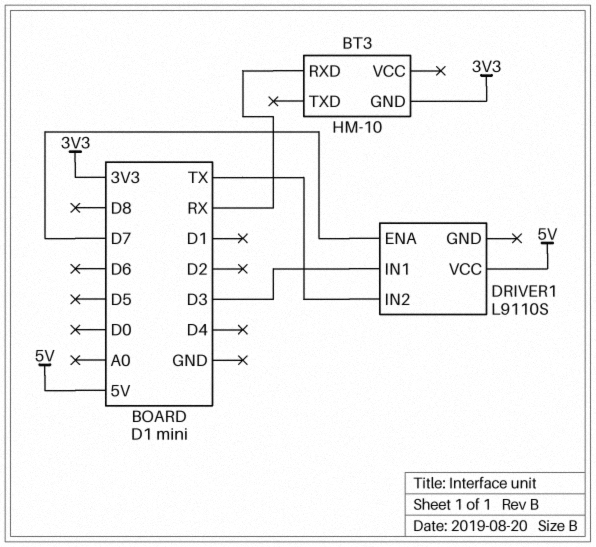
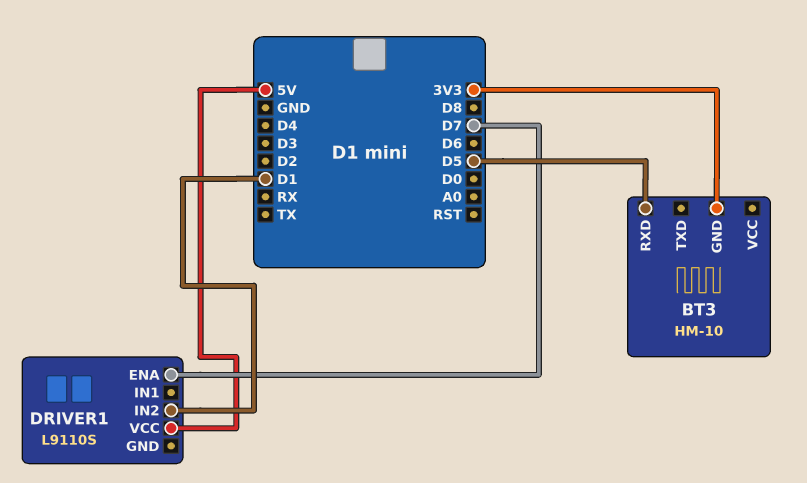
BT3 pin RXD: RX -> D5
DRIVER1 pin IN1: D3 -> none
DRIVER1 pin IN2: TX -> D1

